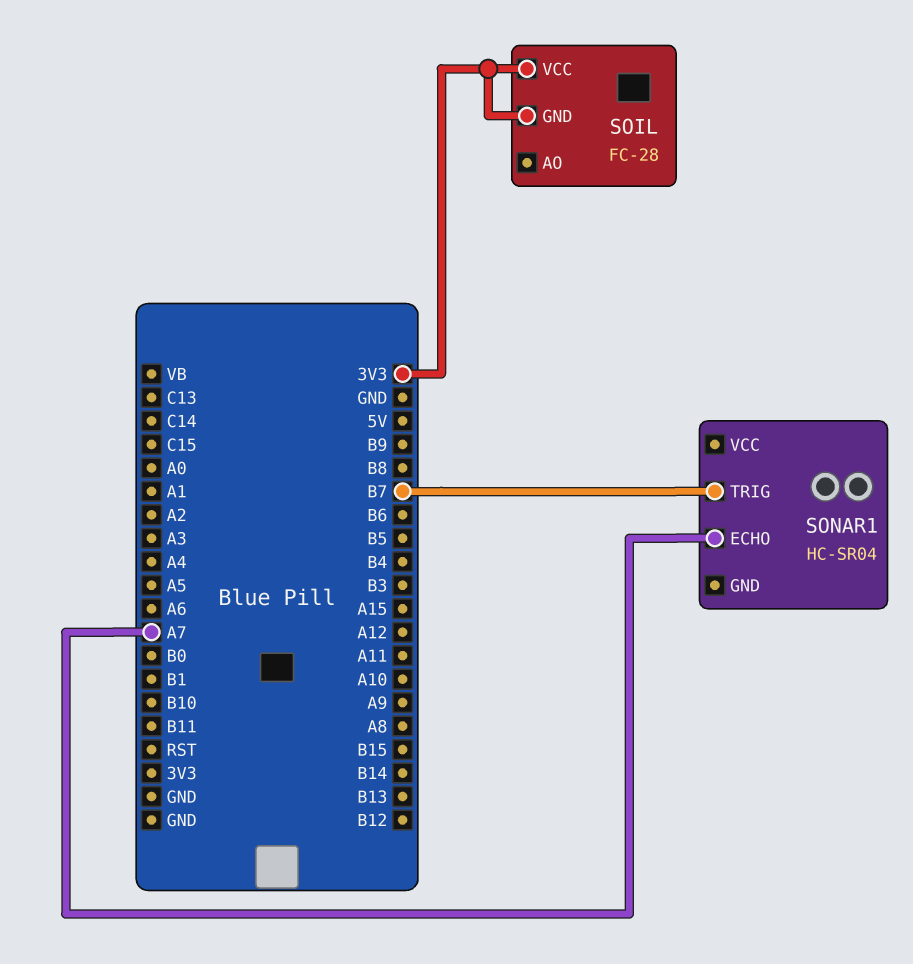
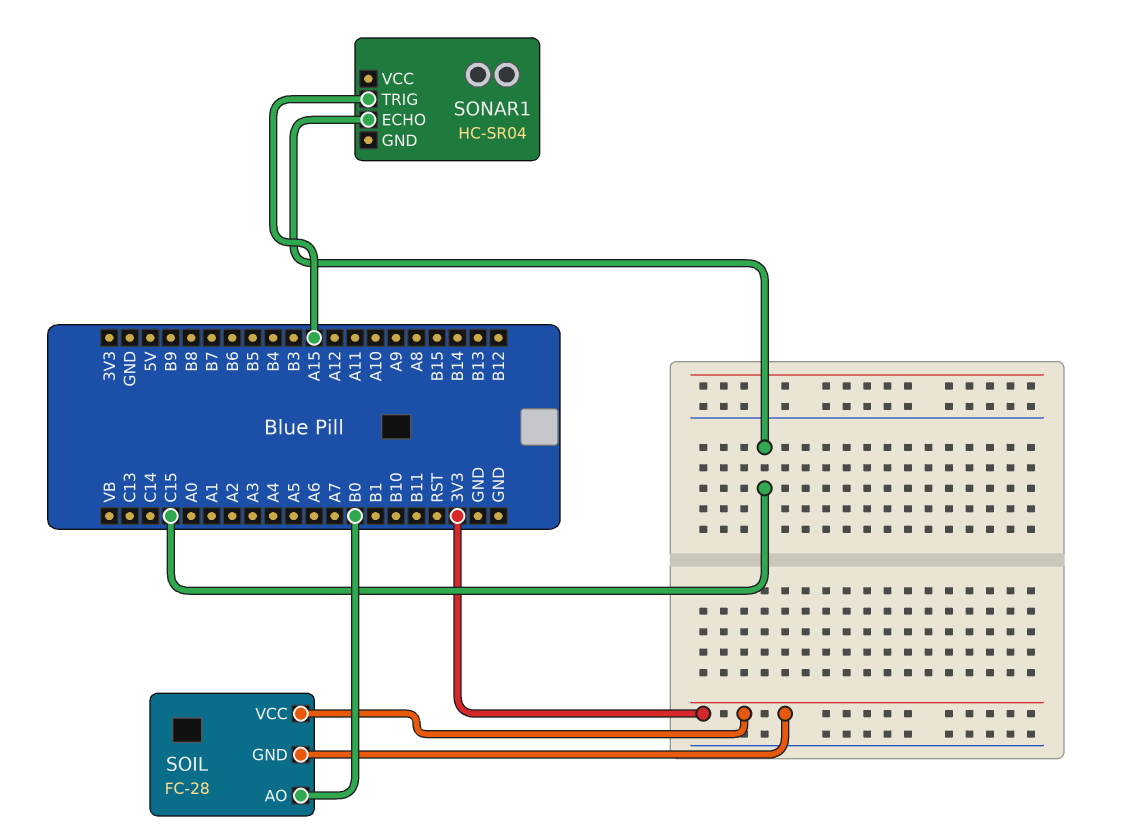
SOIL pin AO: none -> B0
SONAR1 pin ECHO: A7 -> C15
SONAR1 pin TRIG: B7 -> A15

